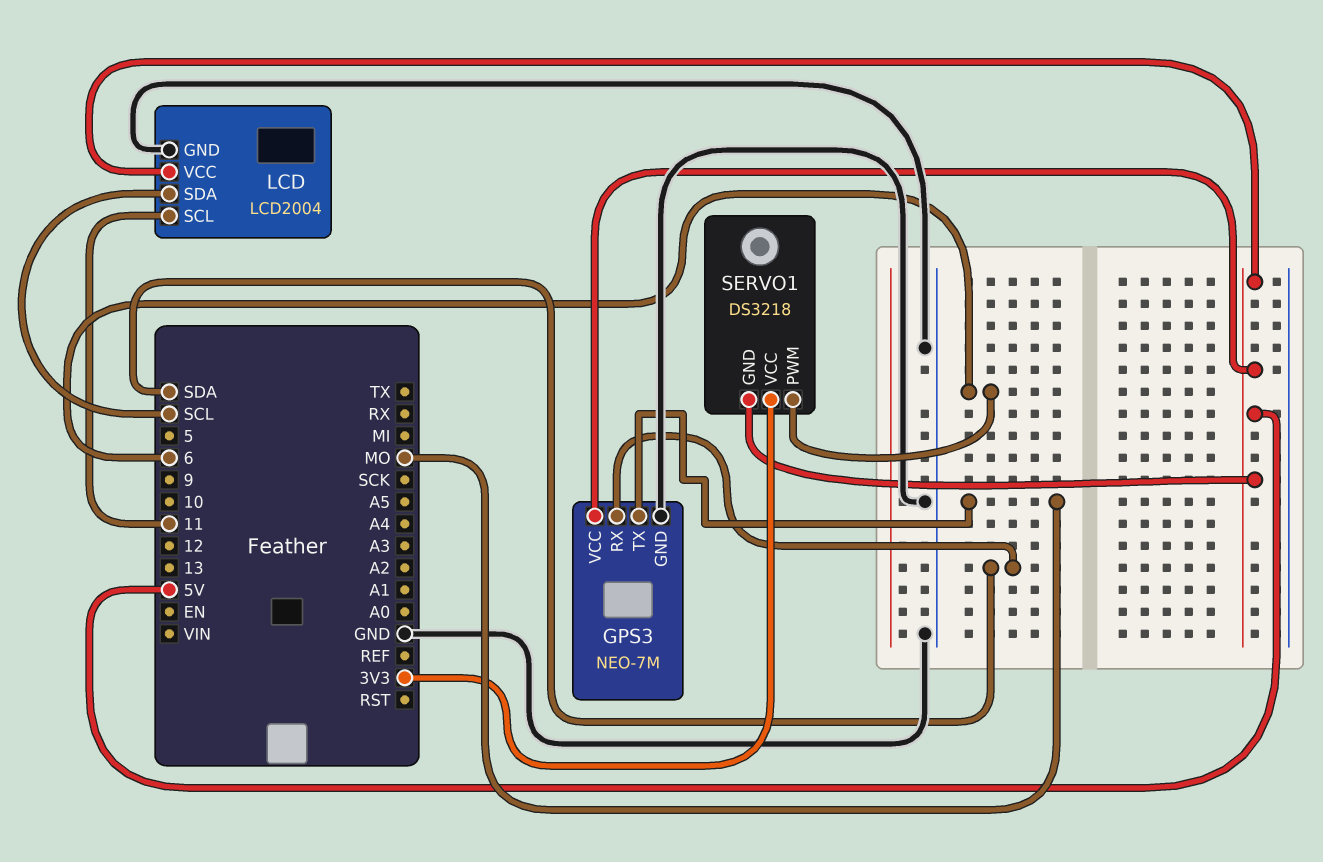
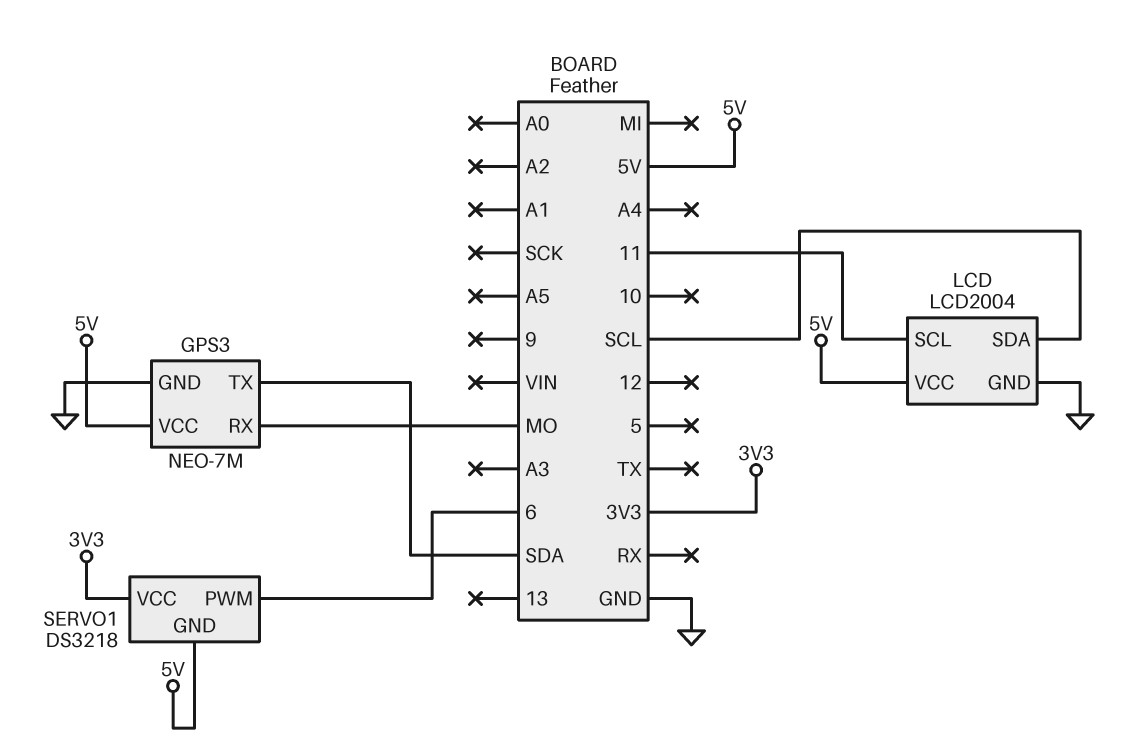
GPS3 pin RX: SDA -> MO
GPS3 pin TX: MO -> SDA

